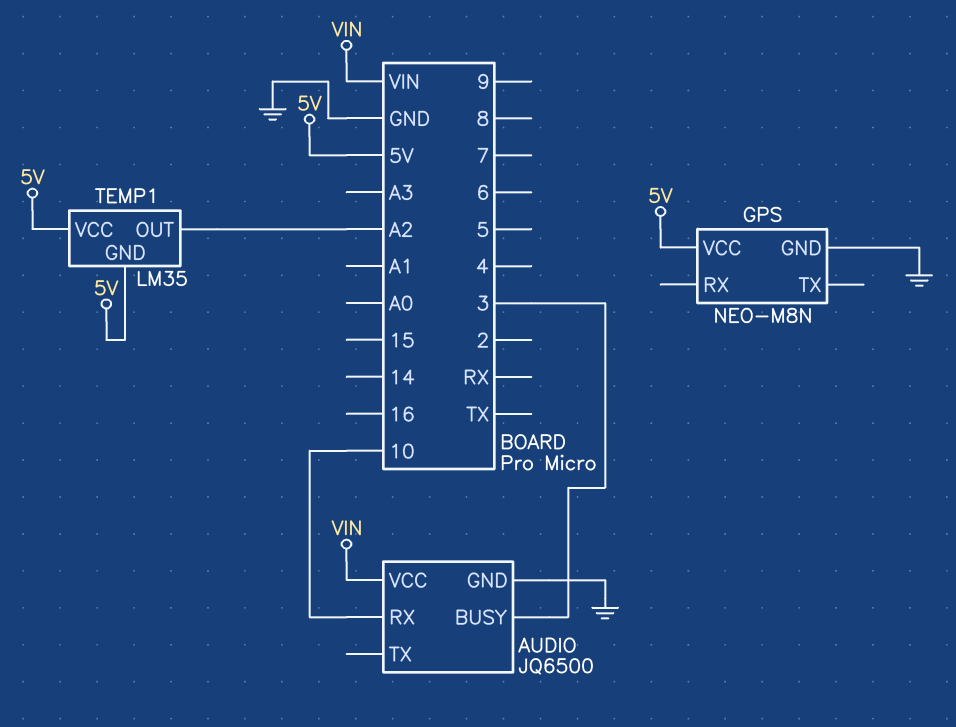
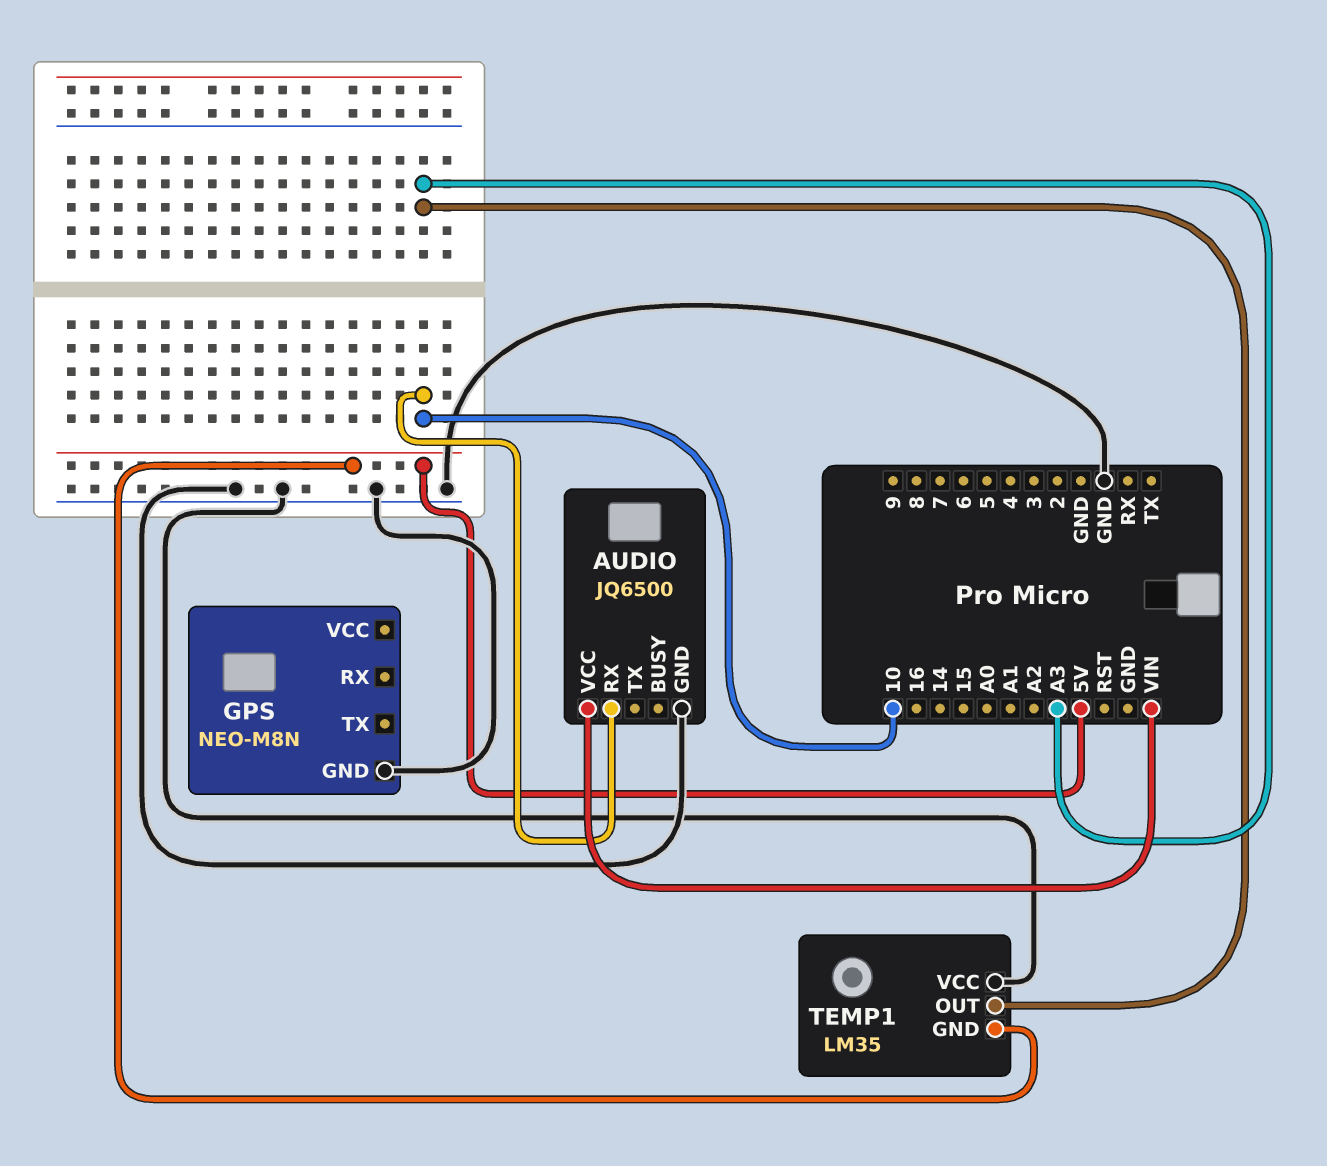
AUDIO pin BUSY: 3 -> none
GPS pin VCC: 5V -> none
TEMP1 pin OUT: A2 -> A3
TEMP1 pin VCC: 5V -> GND

